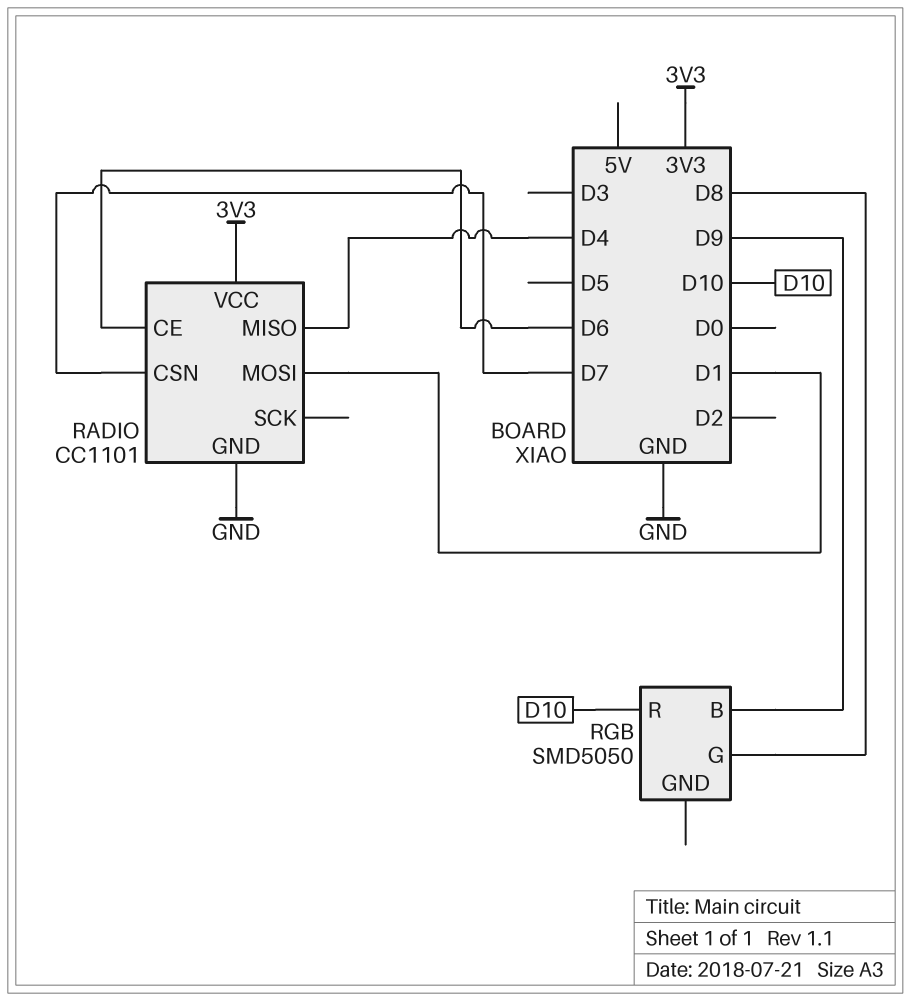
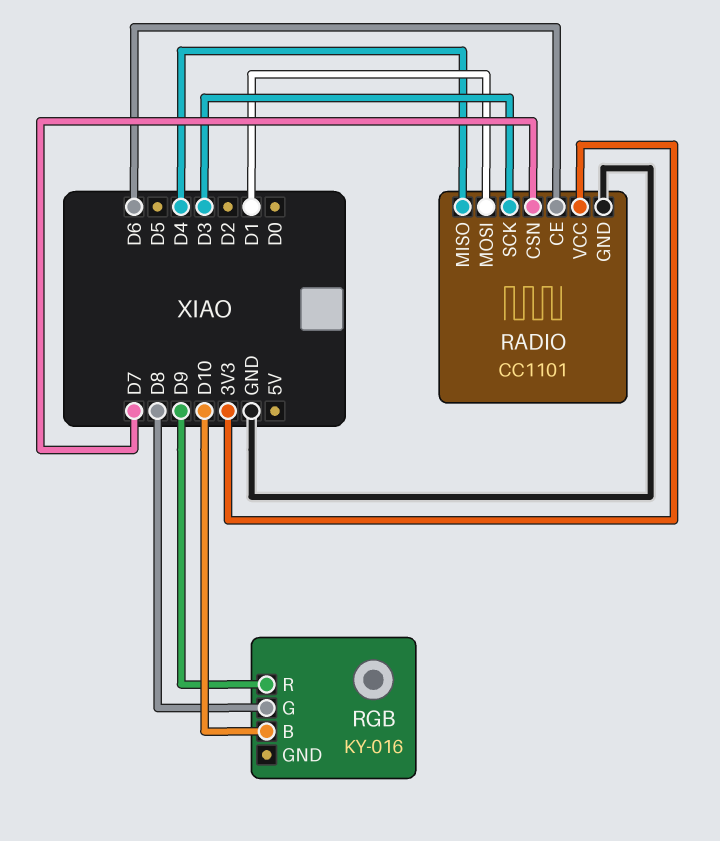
RADIO pin SCK: none -> D3
RGB: SMD5050 -> KY-016
RGB pin B: D9 -> D10
RGB pin R: D10 -> D9

